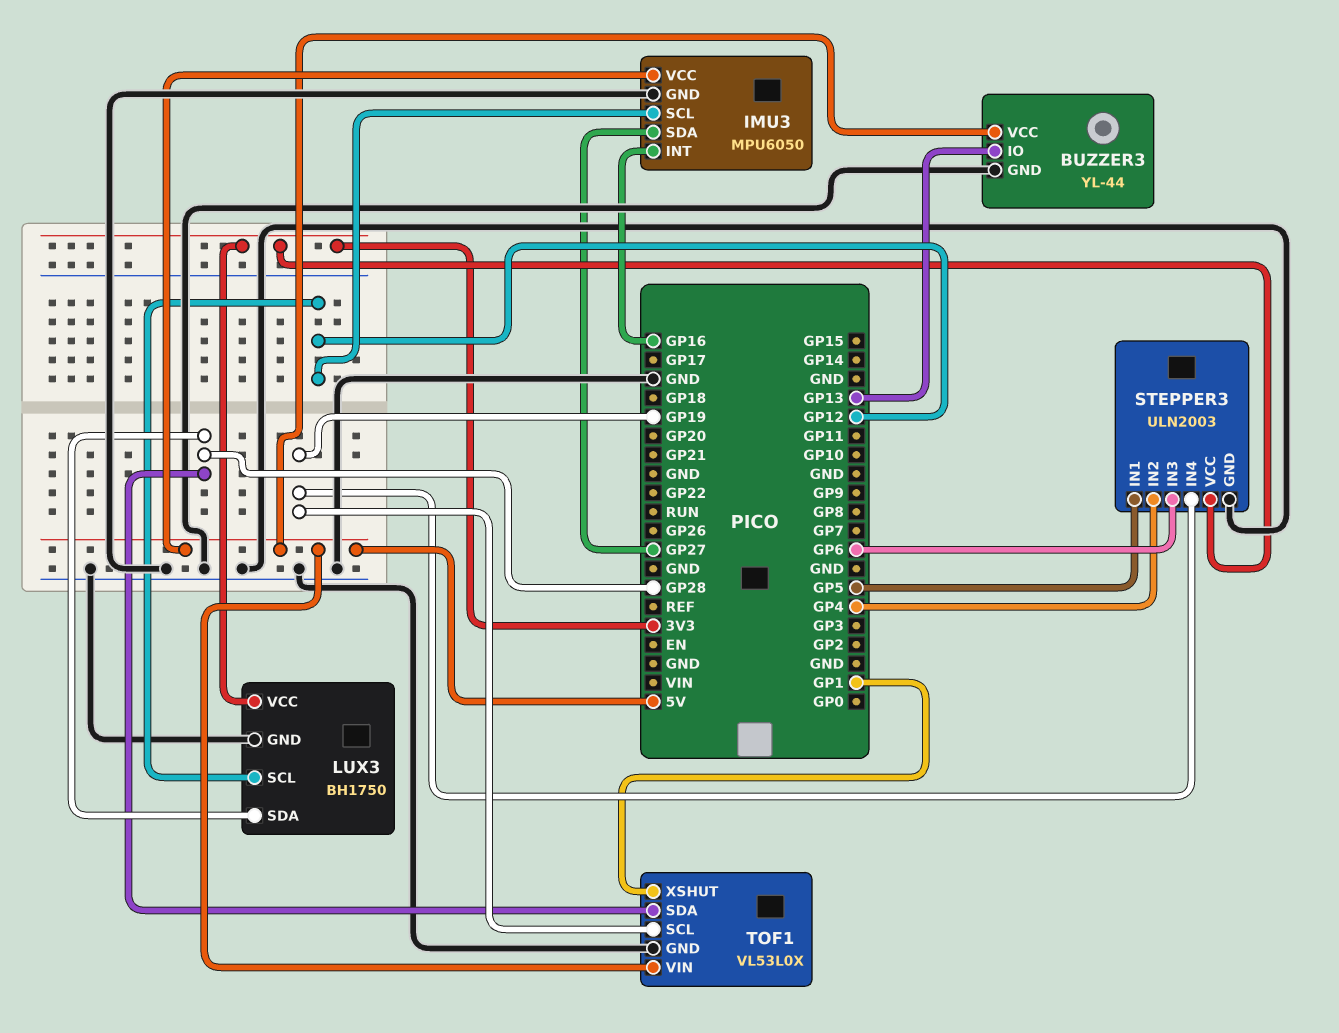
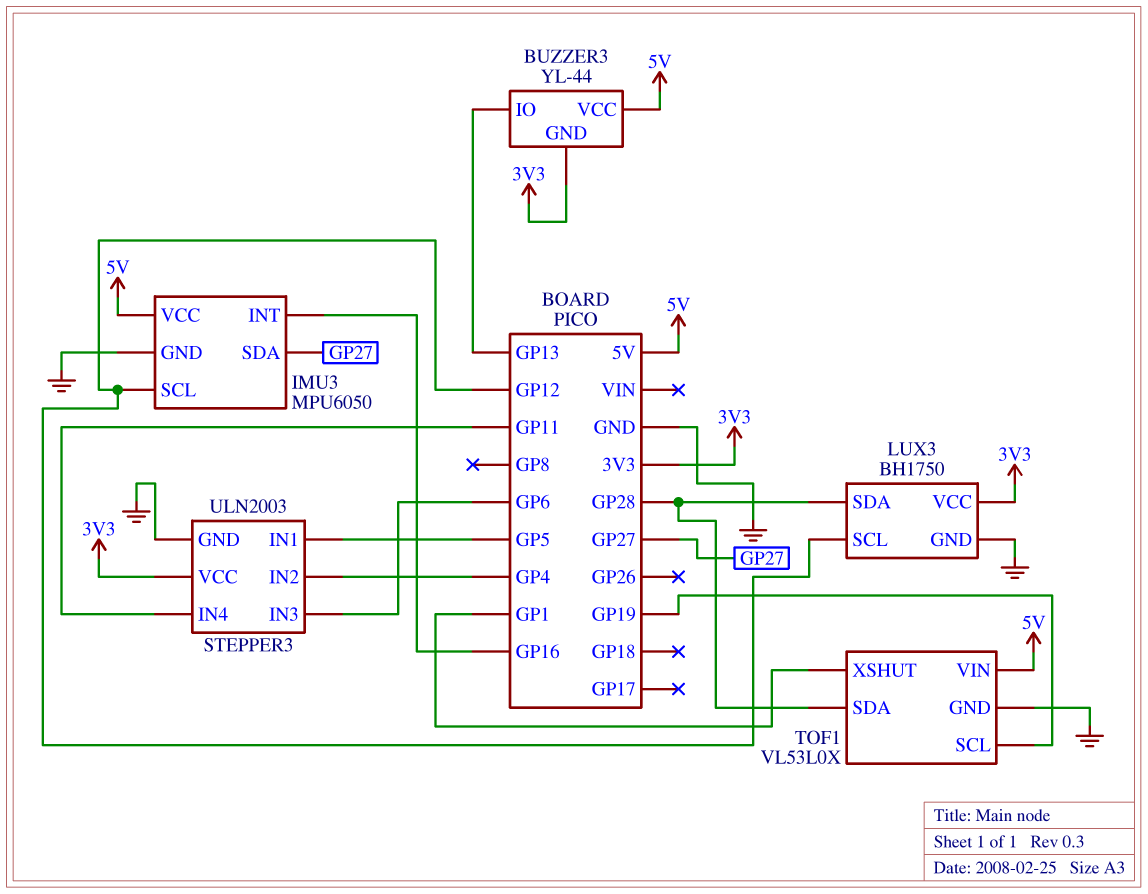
BUZZER3 pin GND: GND -> 3V3
STEPPER3 pin IN4: GP19 -> GP11

